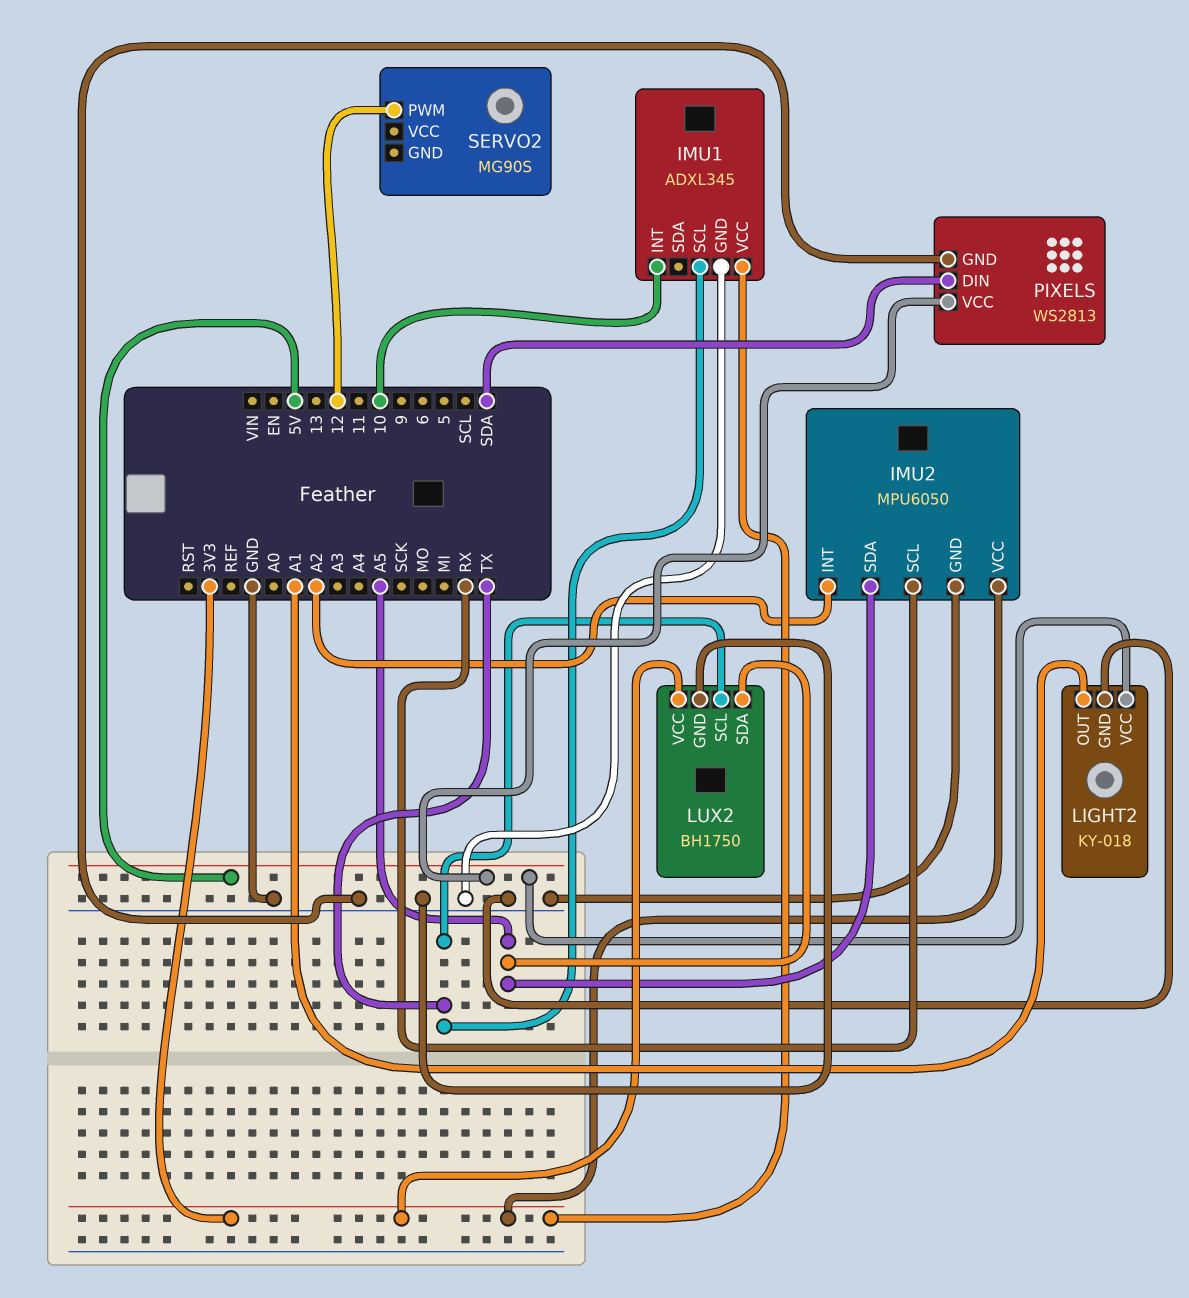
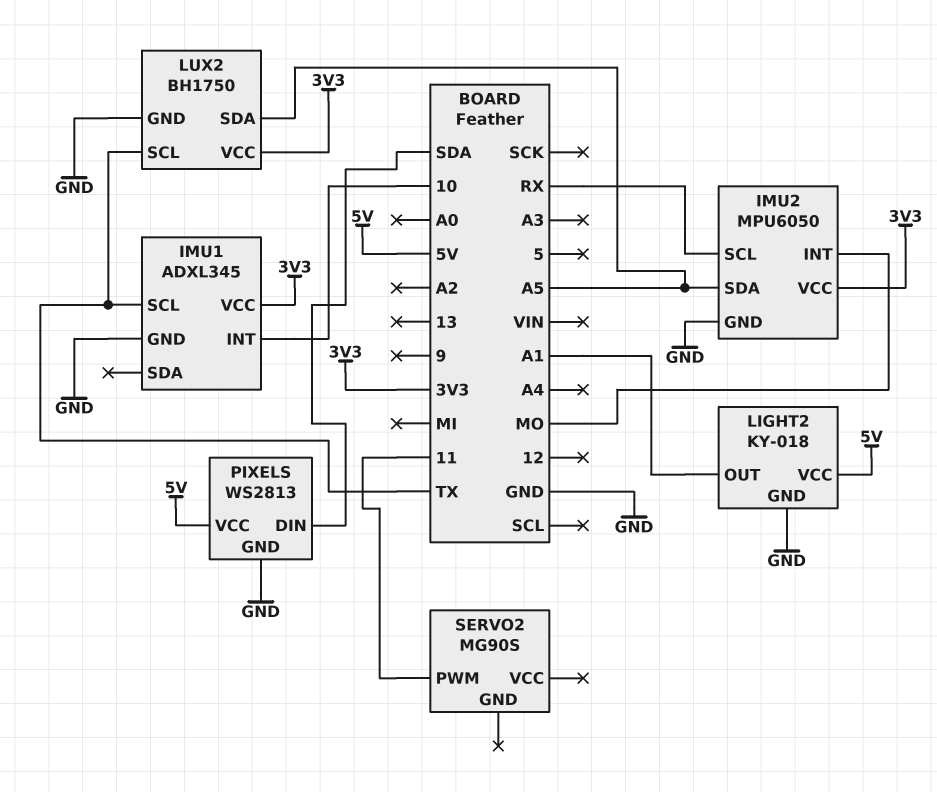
IMU2 pin INT: A2 -> MO
SERVO2 pin PWM: 12 -> 11

